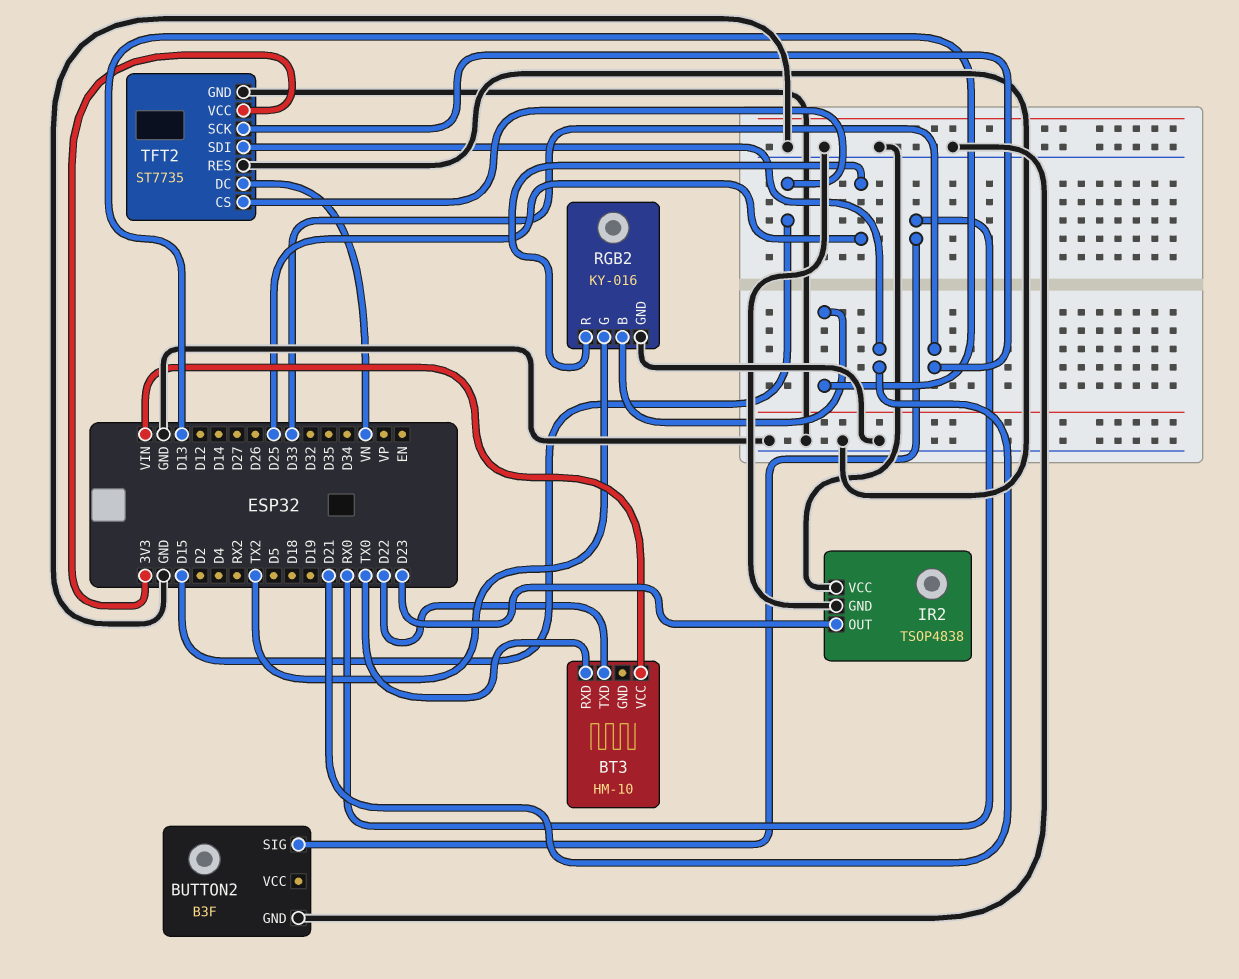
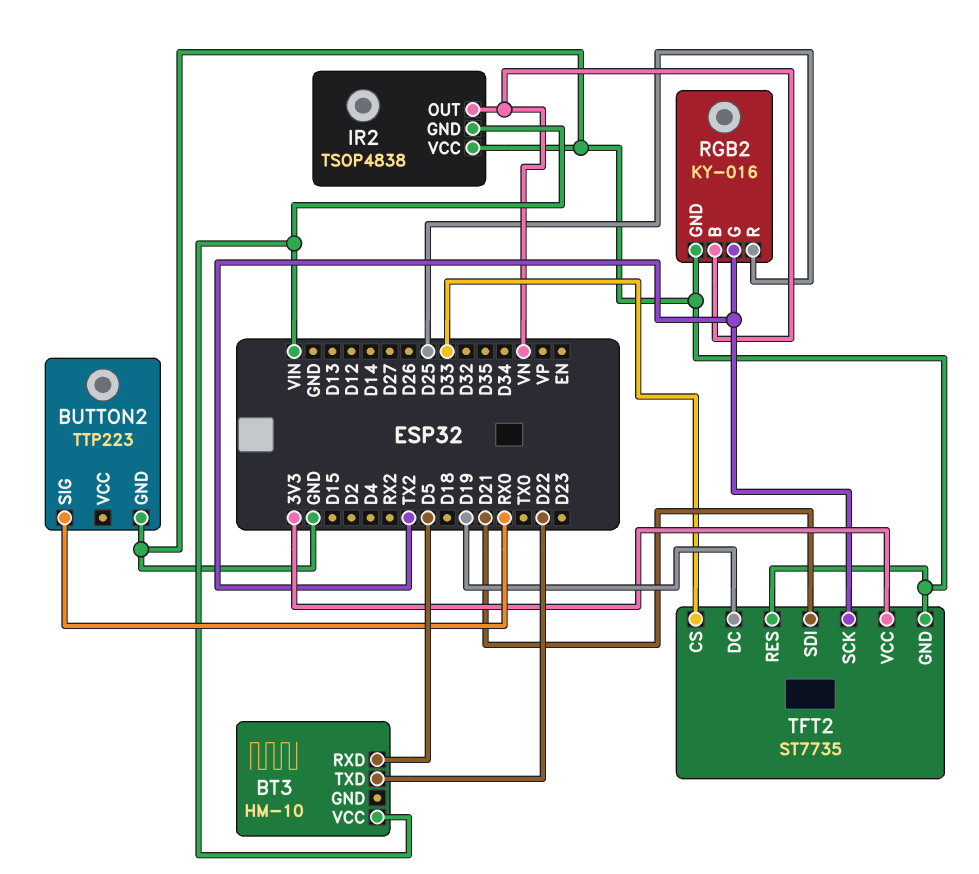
BT3 pin RXD: TX0 -> D5
BUTTON2: B3F -> TTP223
IR2 pin GND: GND -> VIN
IR2 pin OUT: D23 -> VN
RGB2 pin B: D13 -> VN
TFT2 pin CS: D15 -> D33
TFT2 pin DC: VN -> D19
TFT2 pin SCK: D33 -> TX2

